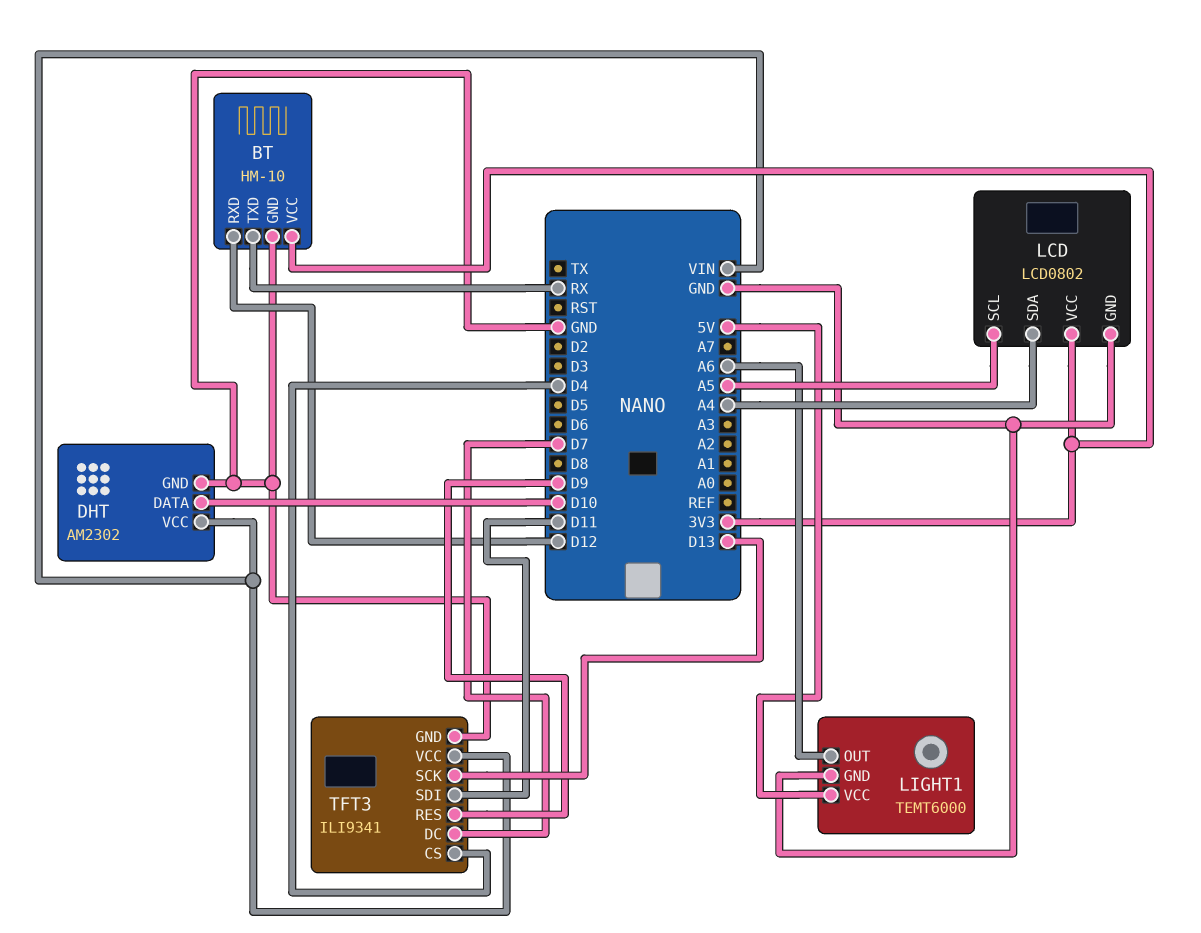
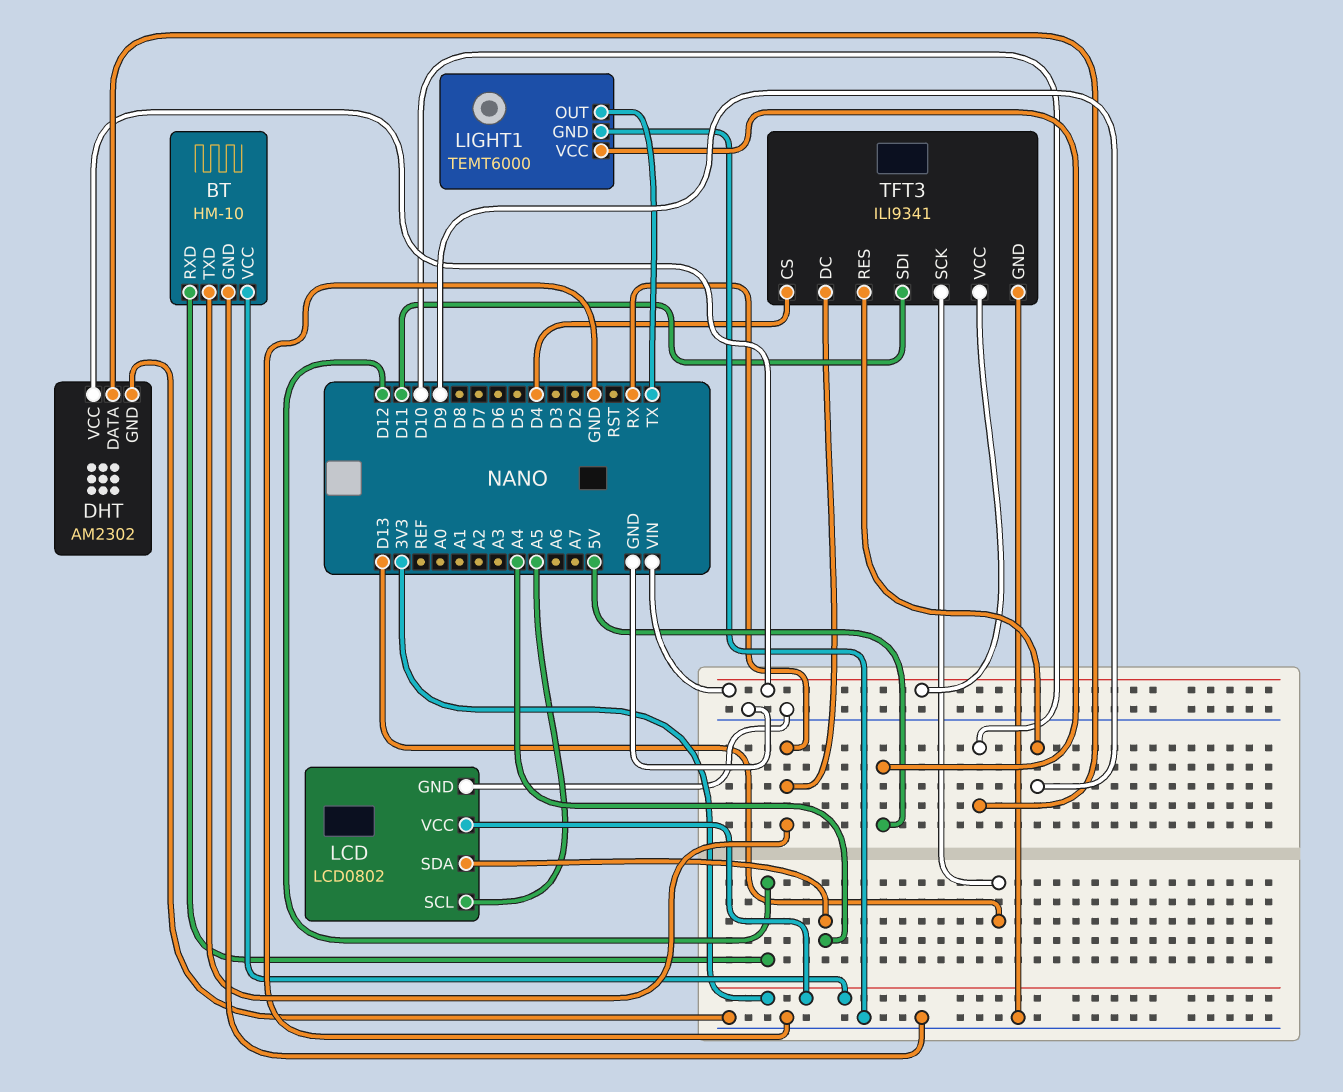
LIGHT1 pin OUT: A6 -> TX
TFT3 pin DC: D7 -> RX

